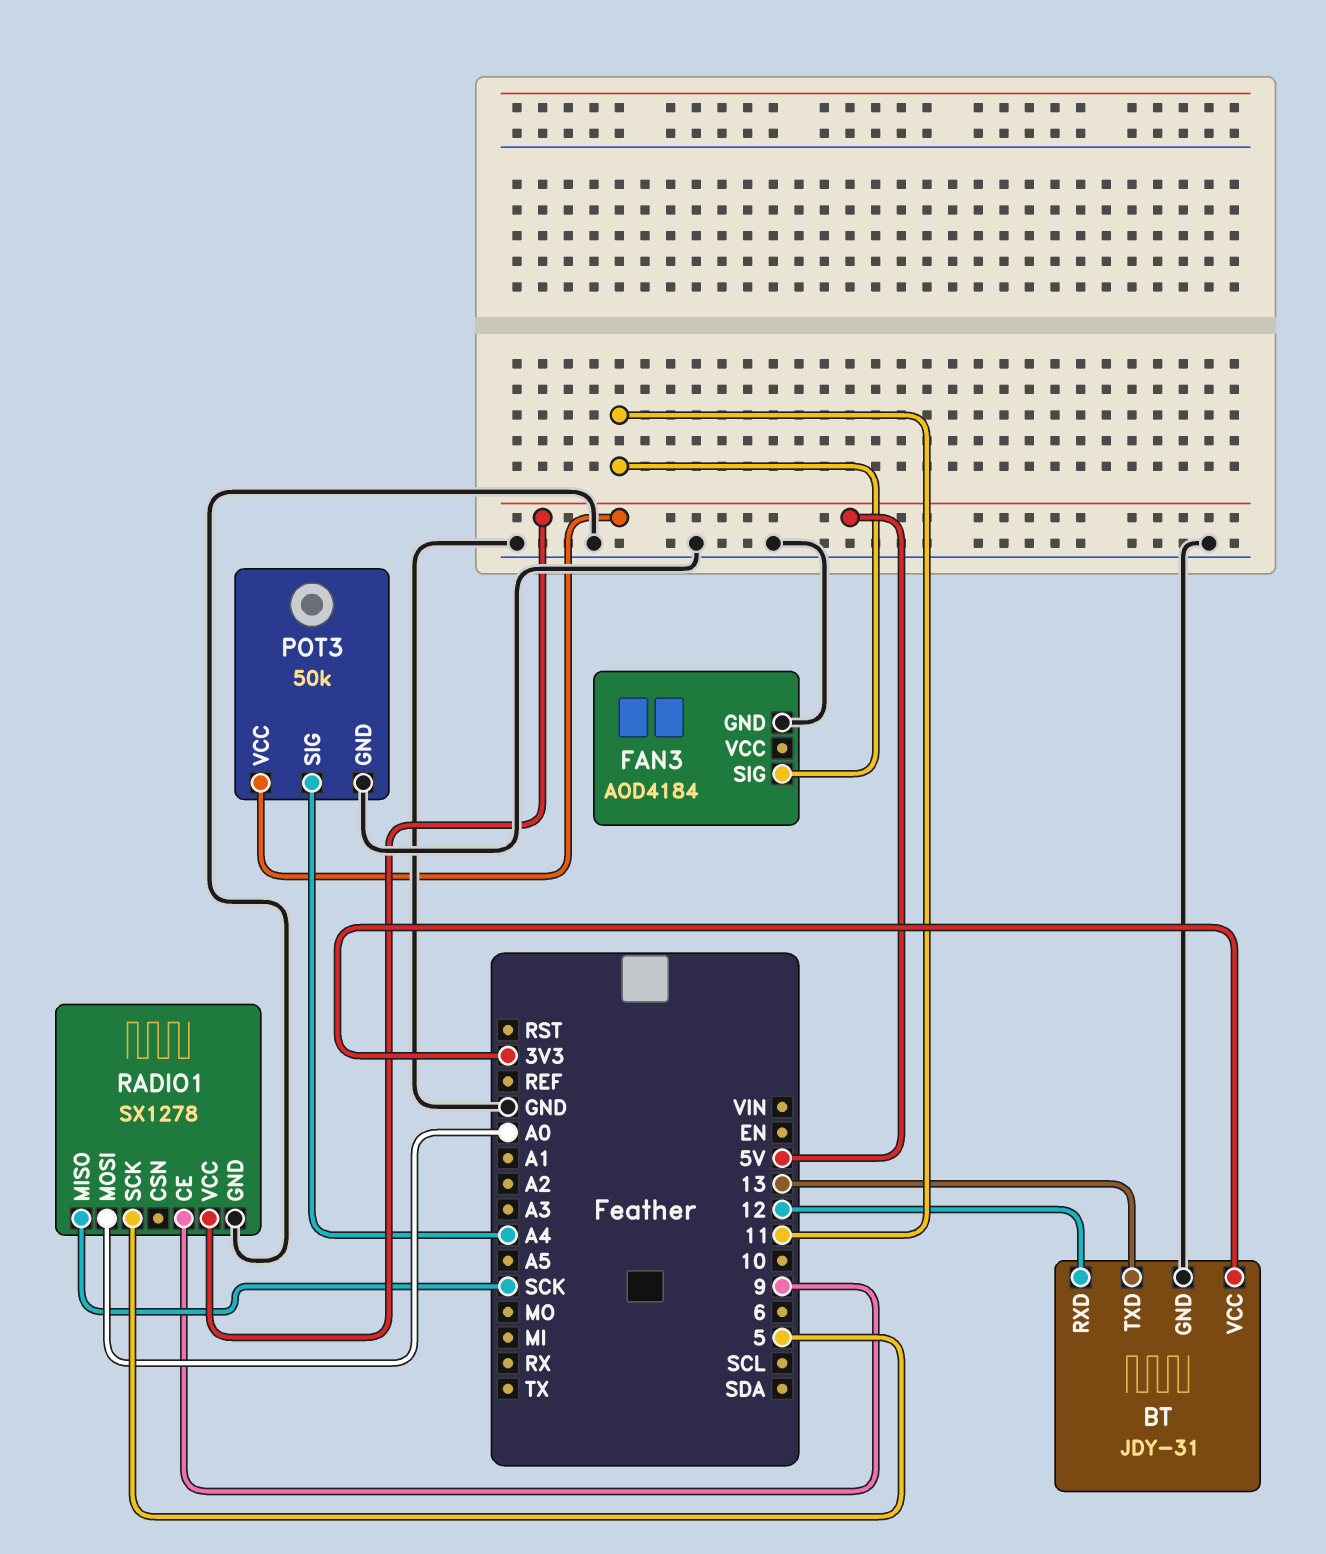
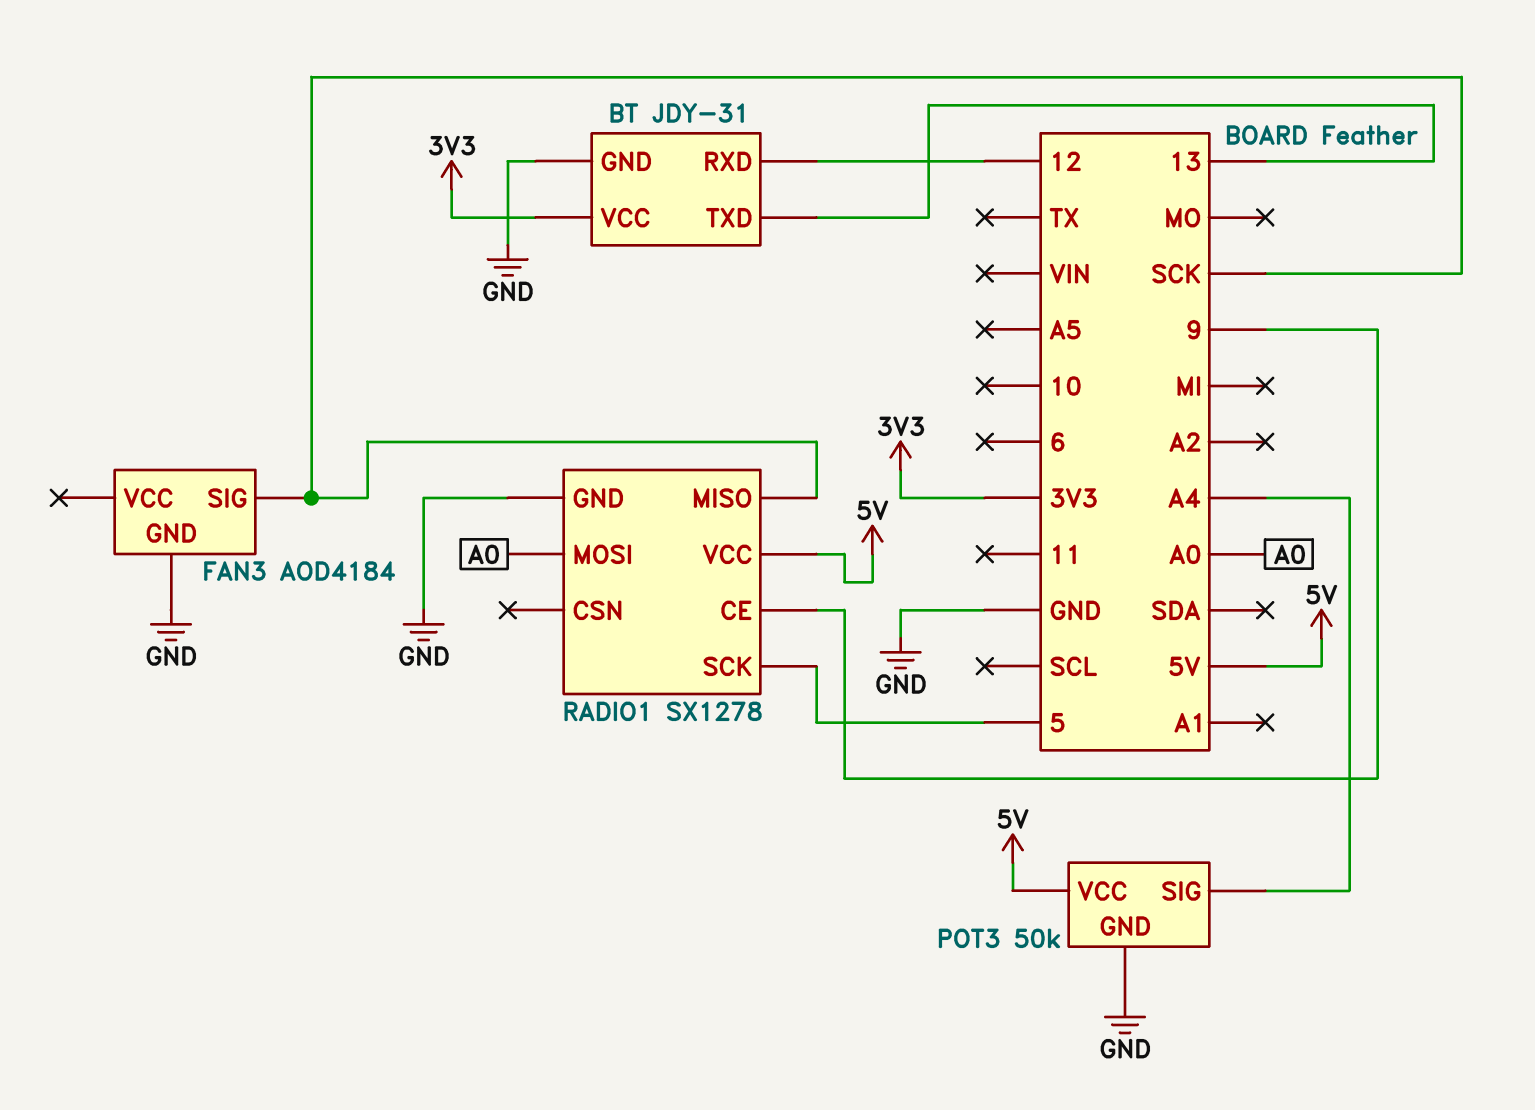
FAN3 pin SIG: 11 -> SCK

